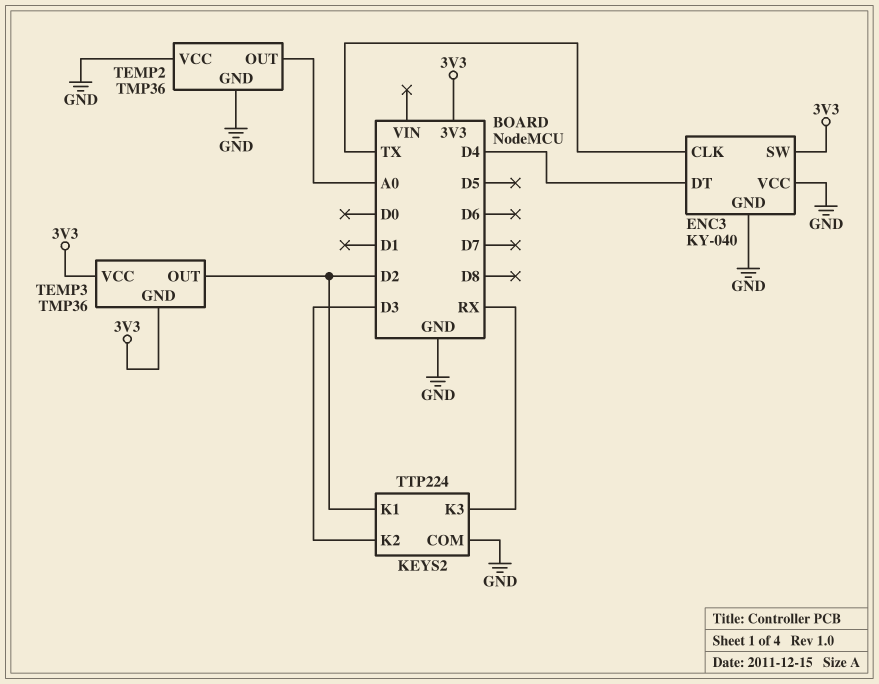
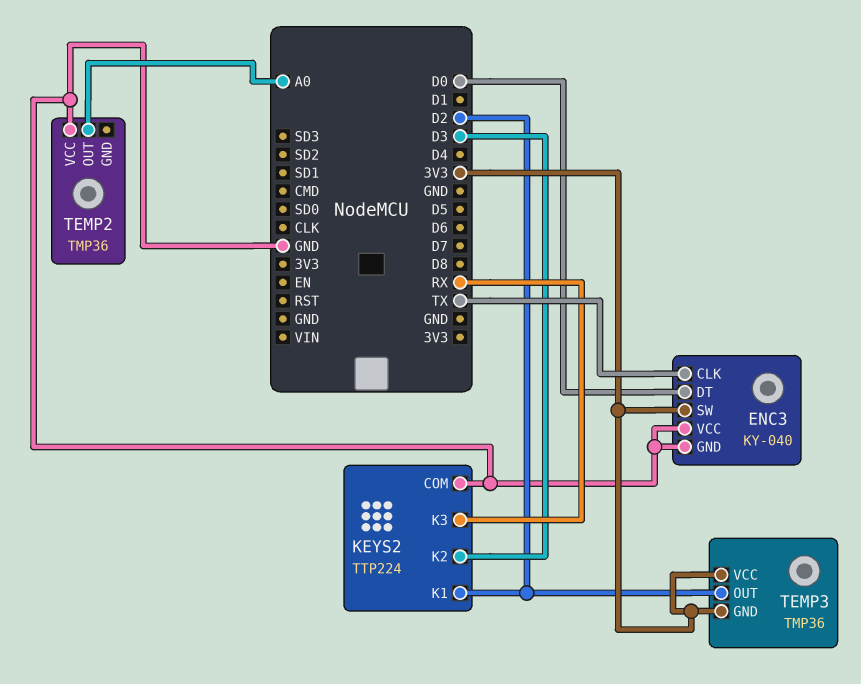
ENC3 pin DT: D4 -> D0
TEMP2 pin GND: GND -> none

